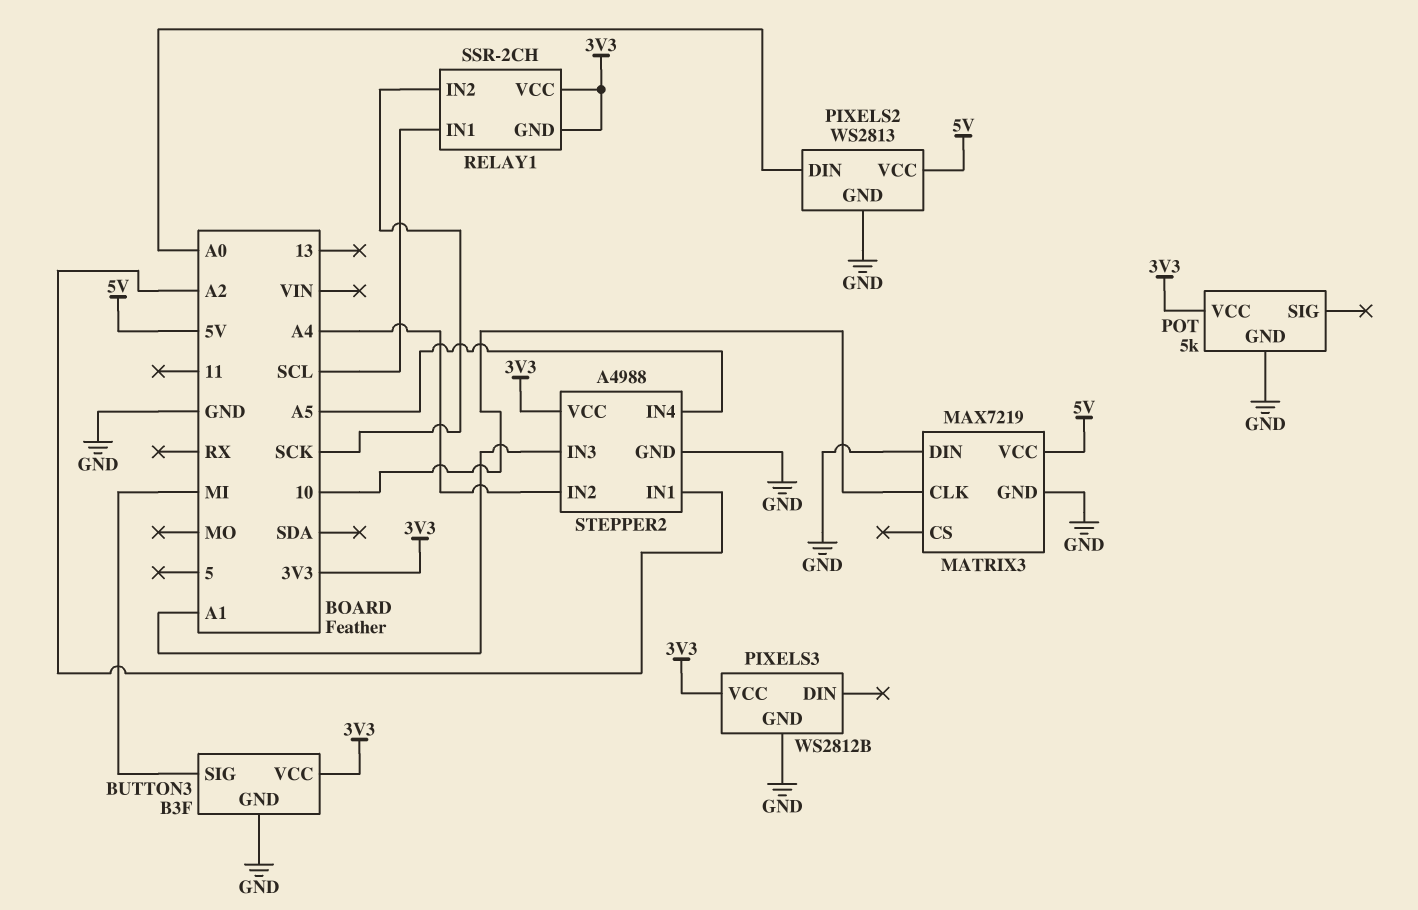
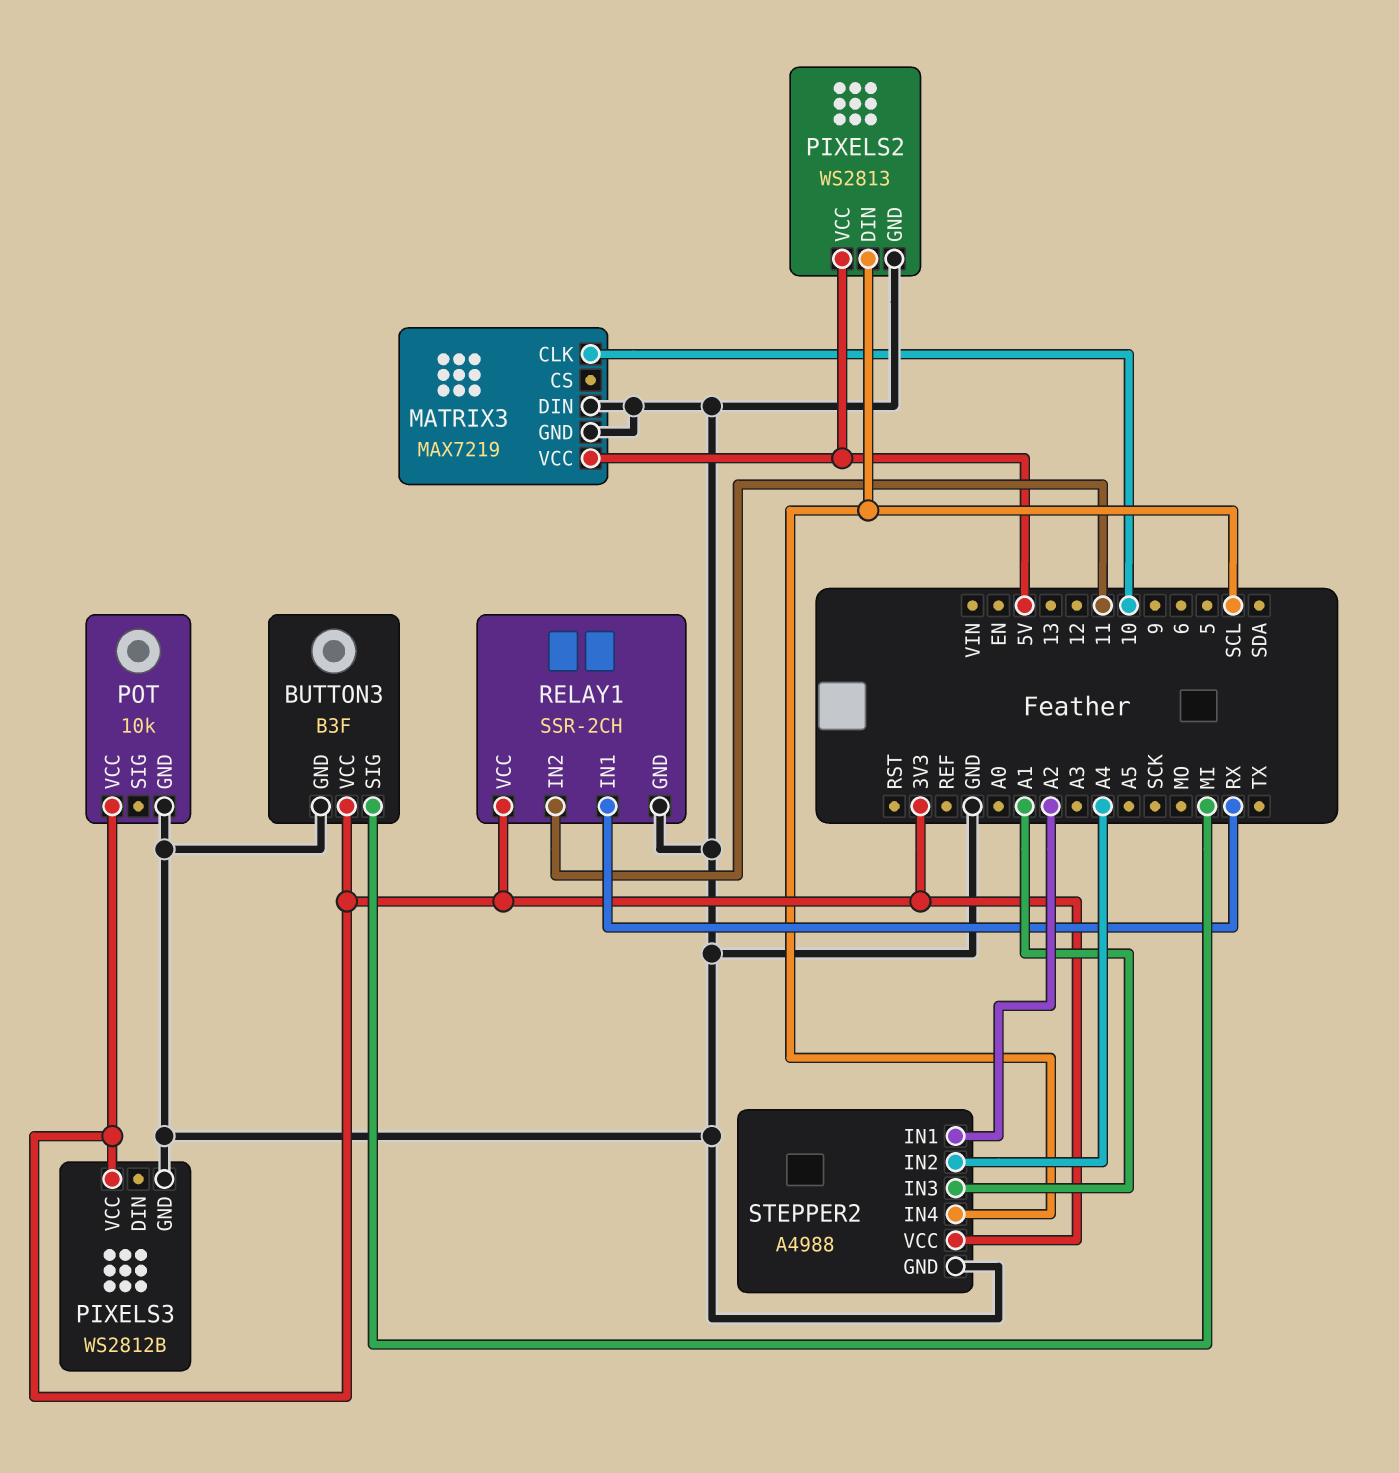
PIXELS2 pin DIN: A0 -> SCL
POT: 5k -> 10k
RELAY1 pin GND: 3V3 -> GND
RELAY1 pin IN1: SCL -> RX
RELAY1 pin IN2: SCK -> 11
STEPPER2 pin IN4: A5 -> SCL

